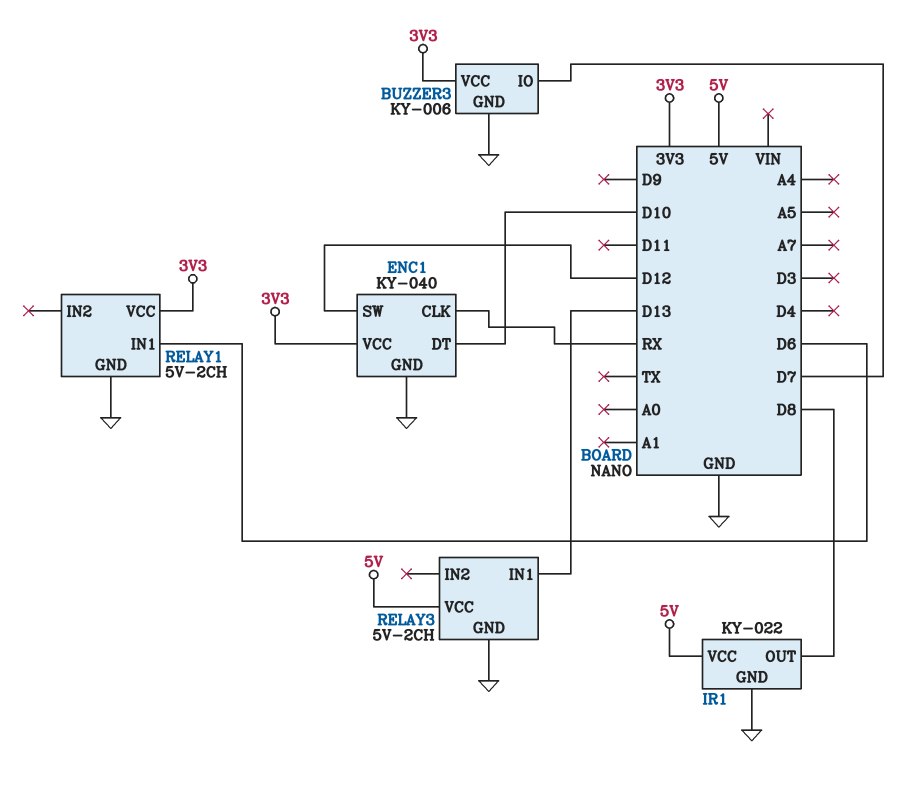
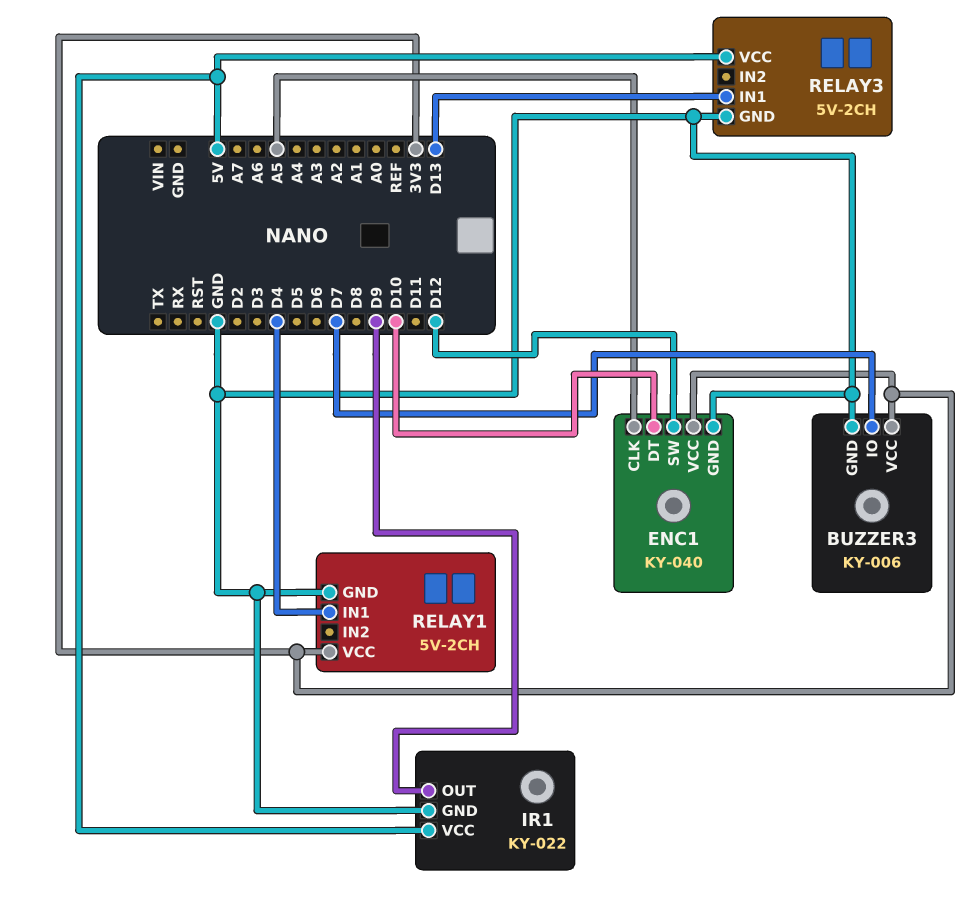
ENC1 pin CLK: RX -> A5
IR1 pin OUT: D8 -> D9
RELAY1 pin IN1: D6 -> D4

